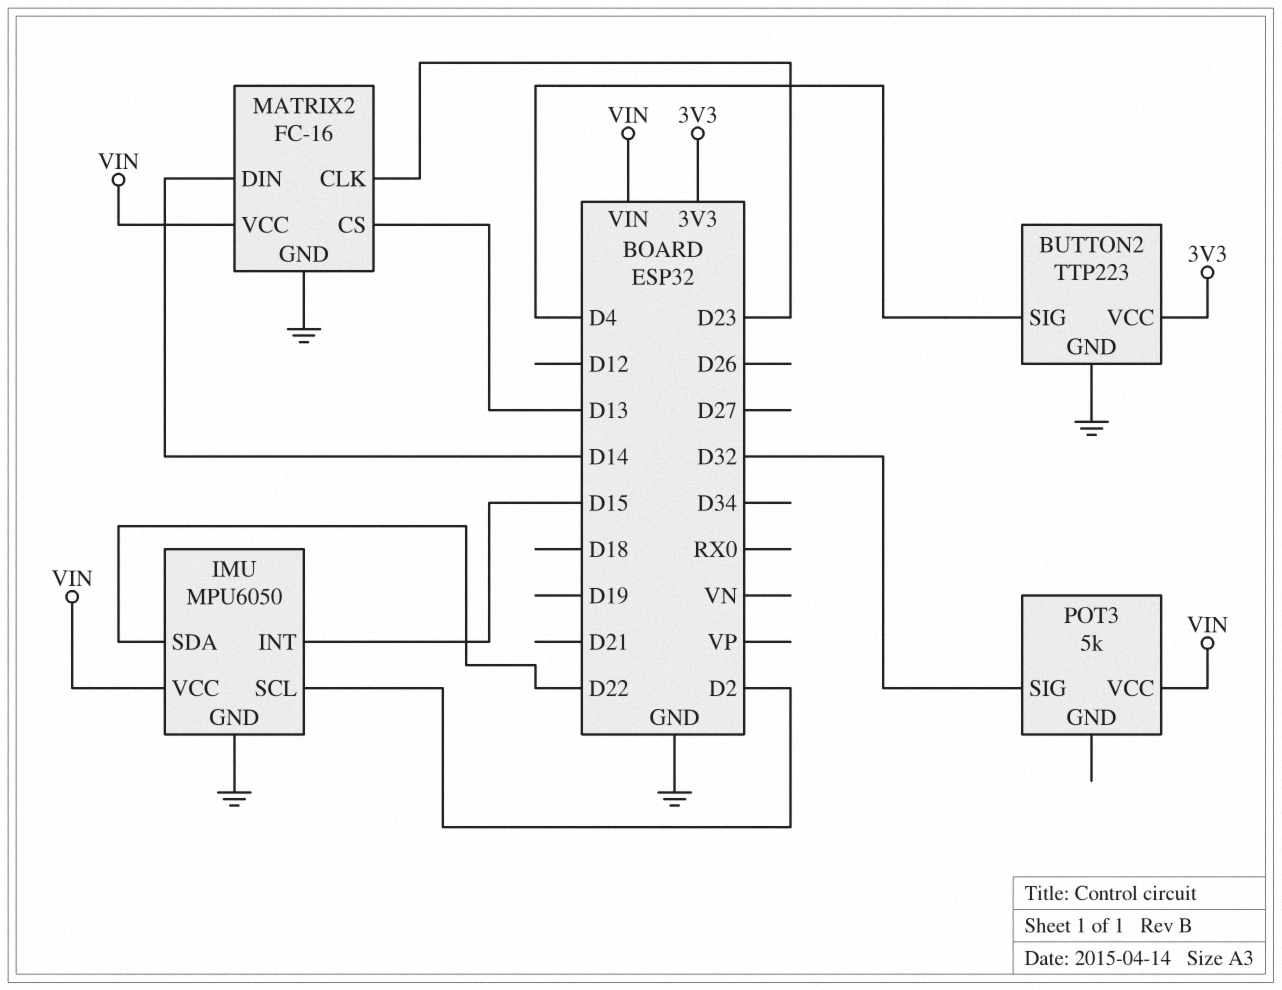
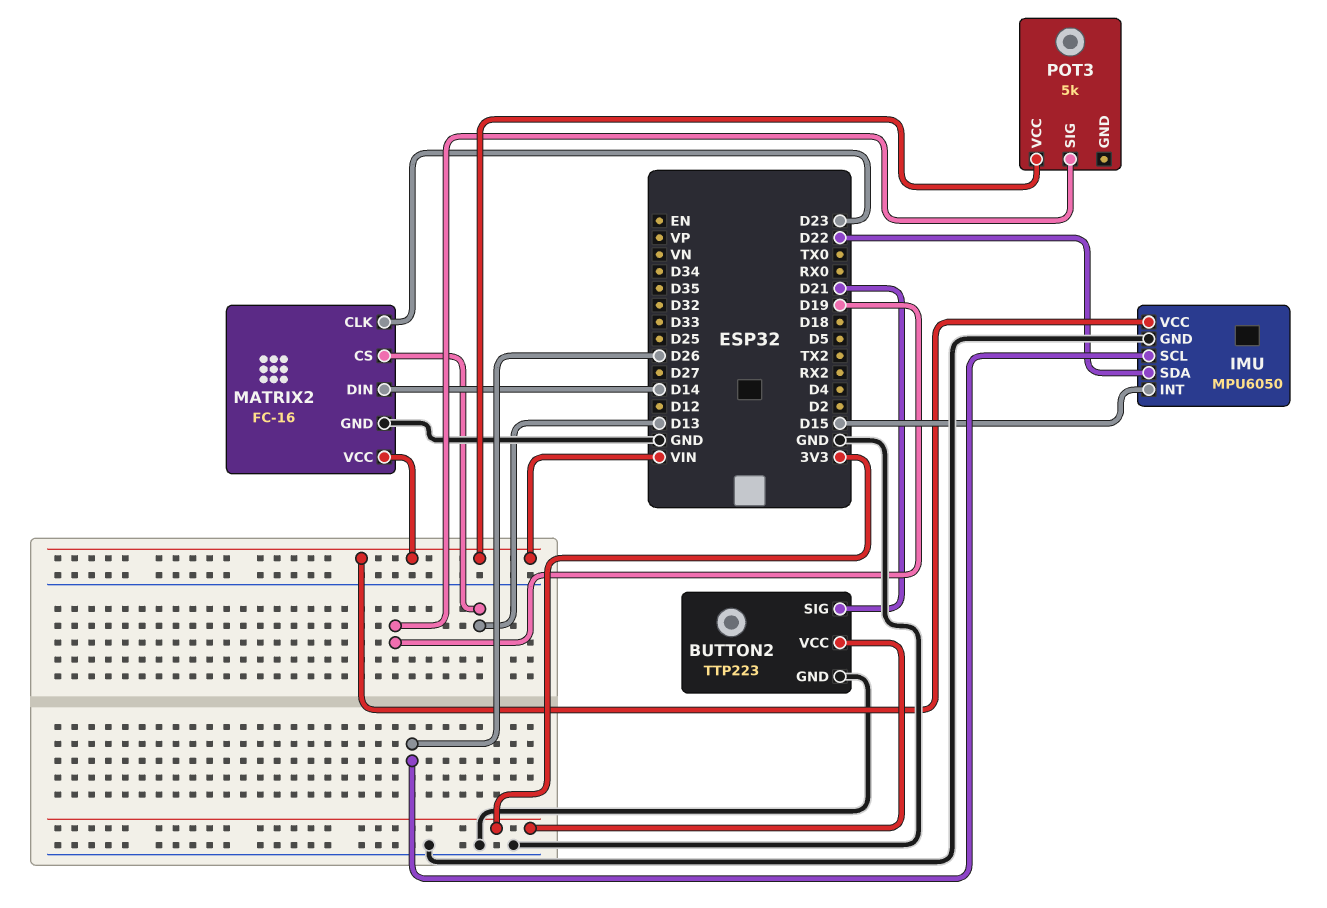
BUTTON2 pin SIG: D4 -> D21
IMU pin SCL: D2 -> D26
POT3 pin SIG: D32 -> D19

